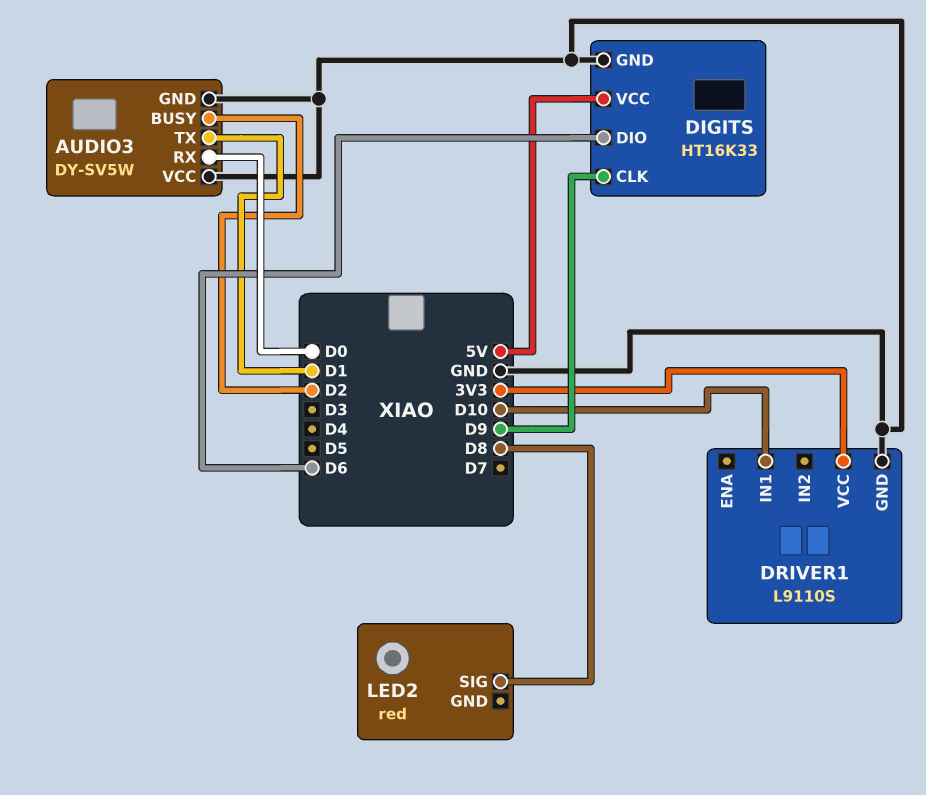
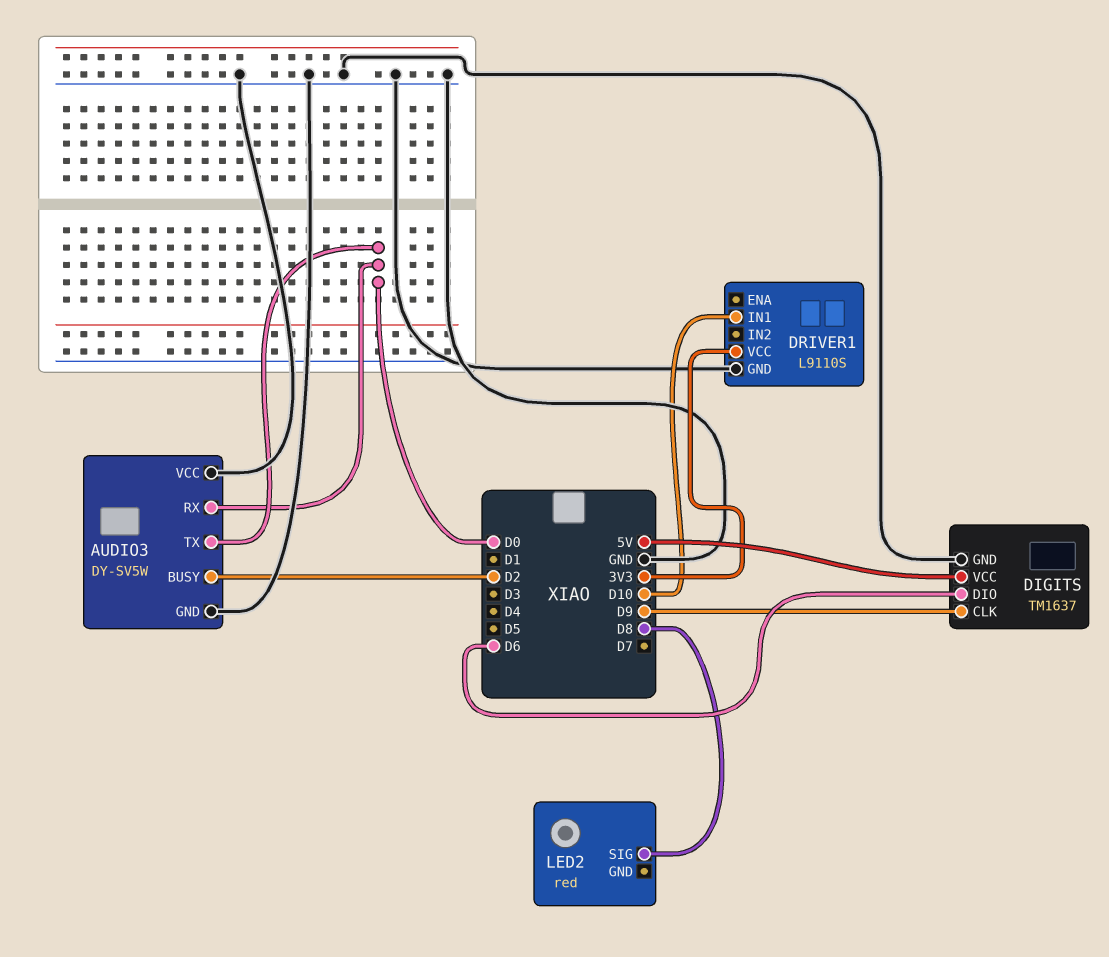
AUDIO3 pin TX: D1 -> D0
DIGITS: HT16K33 -> TM1637

